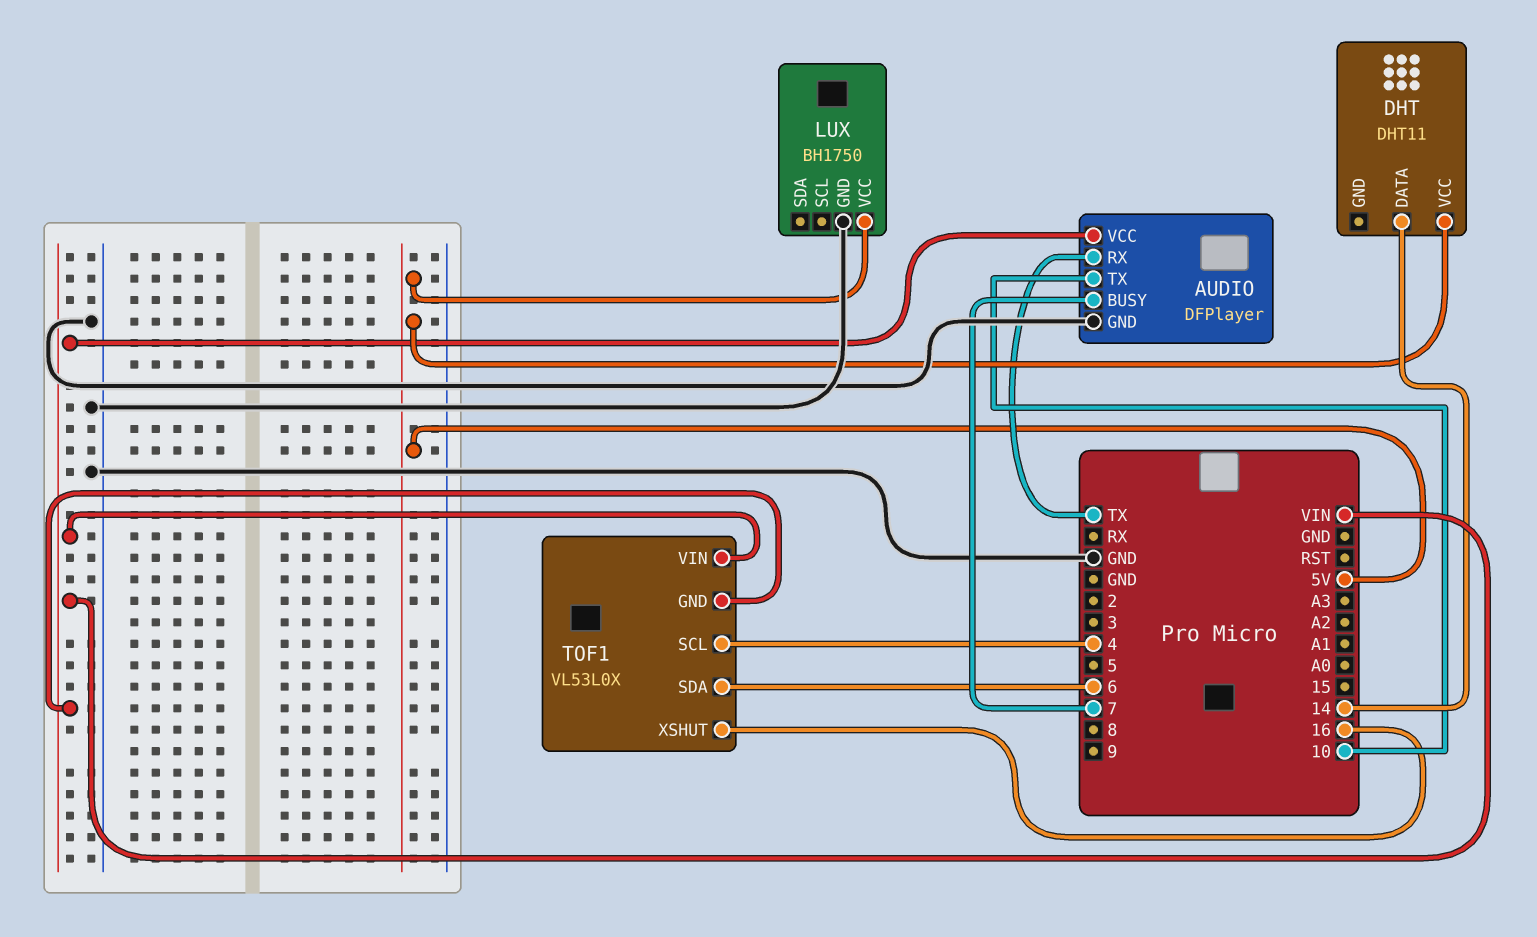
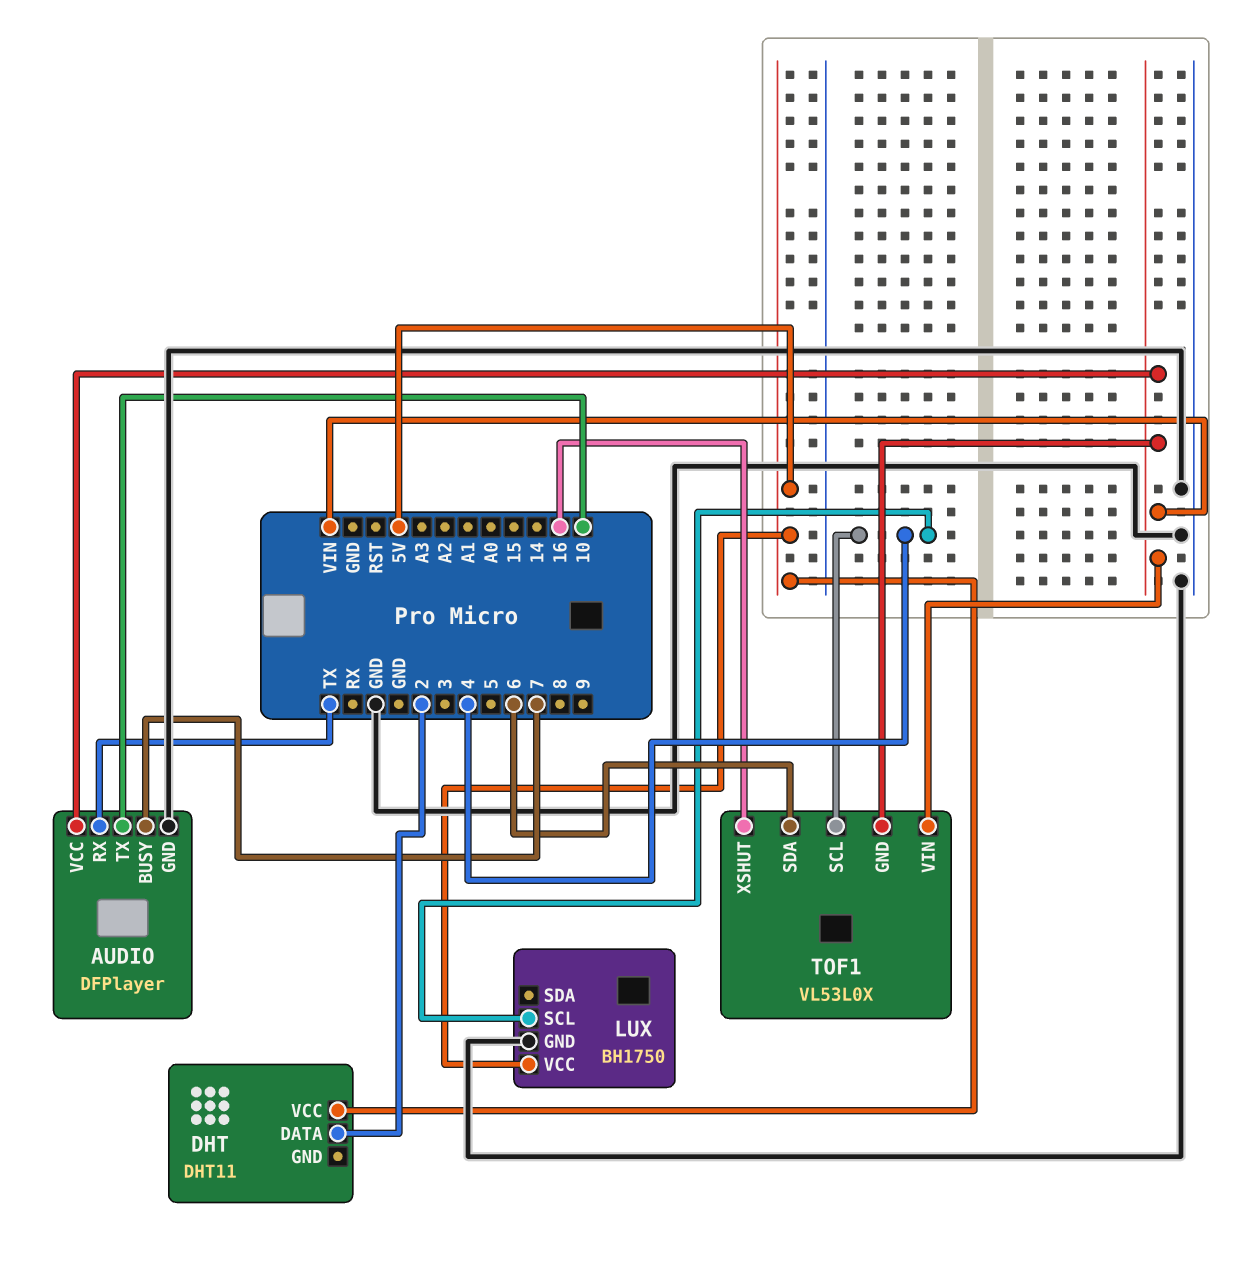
DHT pin DATA: 14 -> 2
LUX pin SCL: none -> 4

